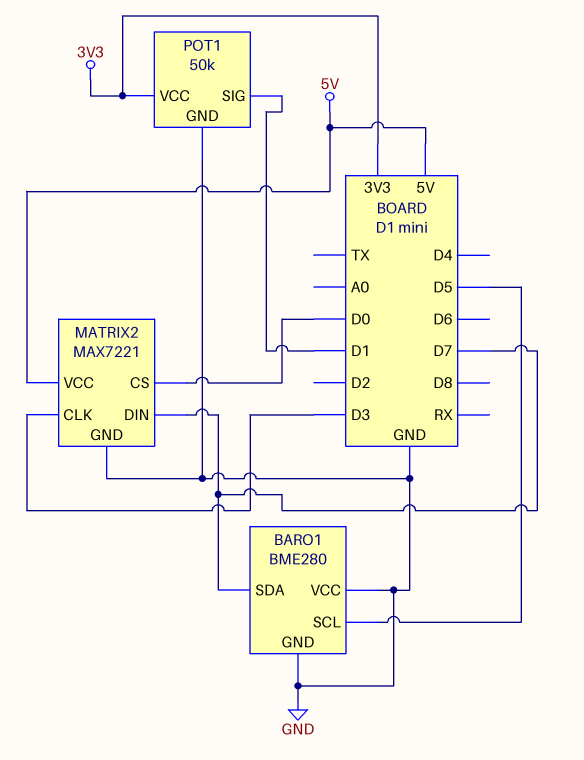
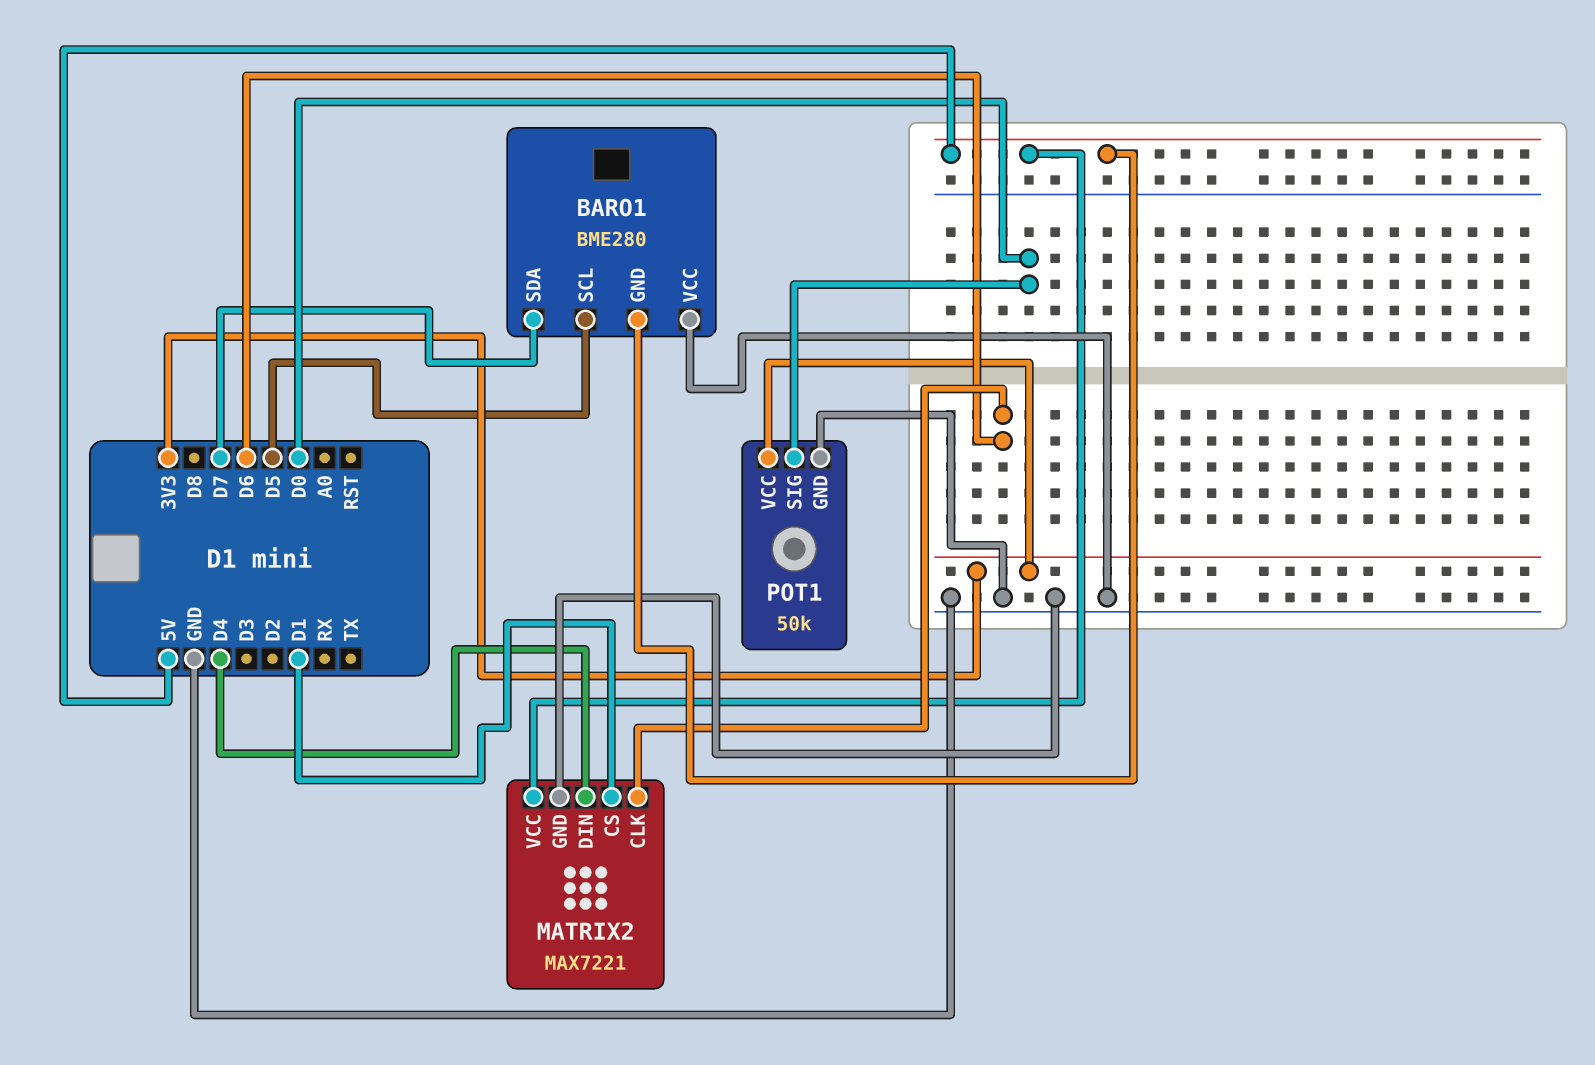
BARO1 pin GND: GND -> 5V
MATRIX2 pin CLK: D3 -> D6
MATRIX2 pin CS: D0 -> D1
MATRIX2 pin DIN: D7 -> D4
POT1 pin SIG: D1 -> D0

